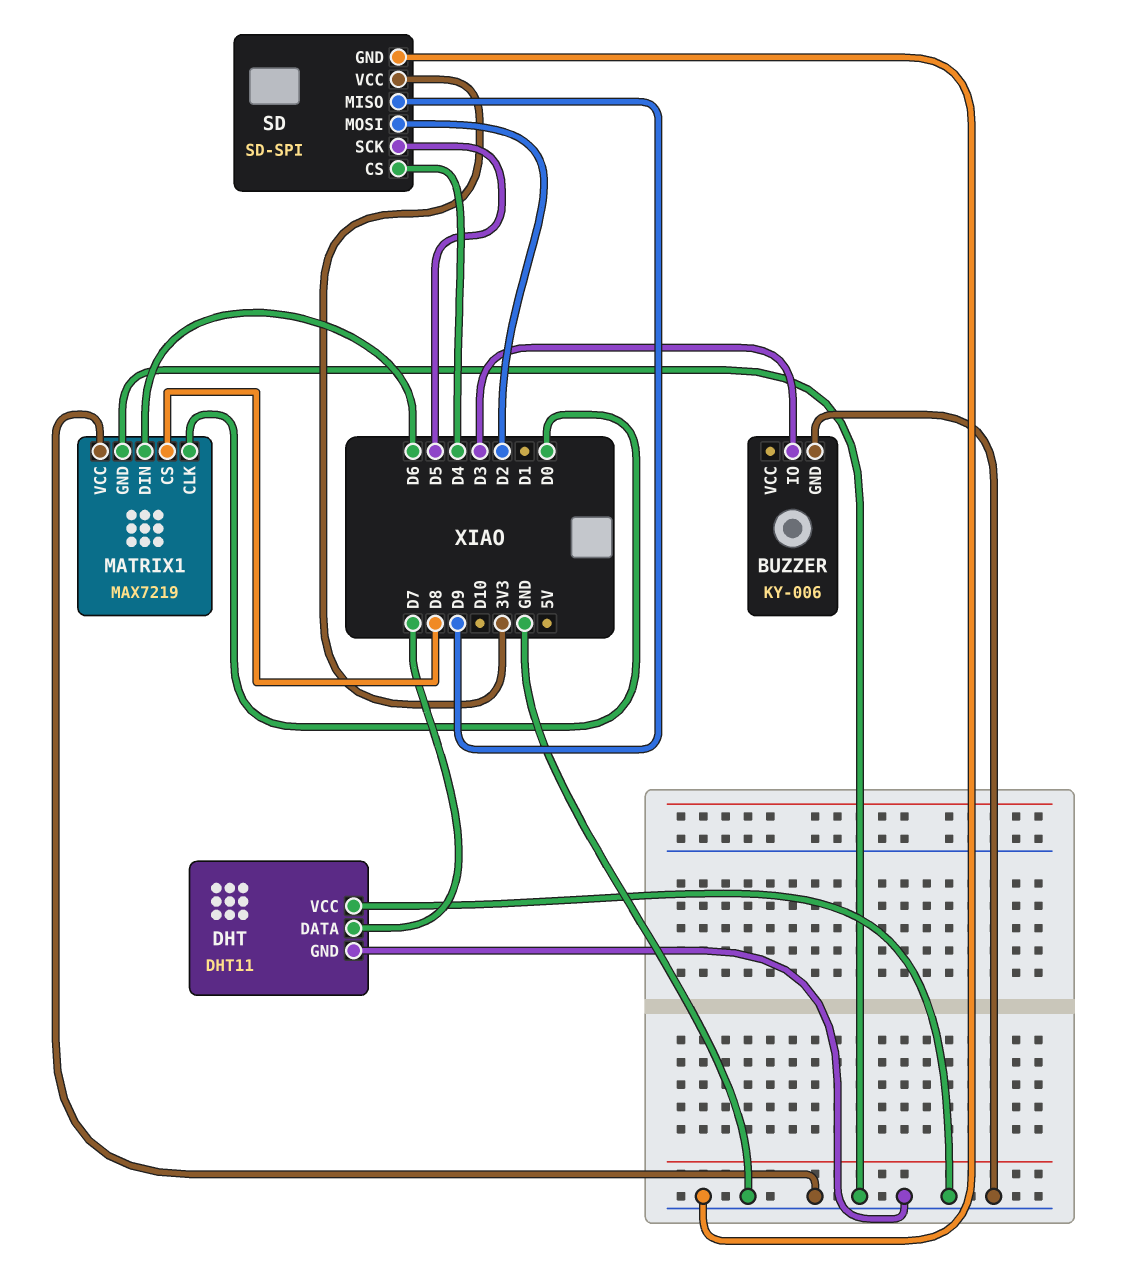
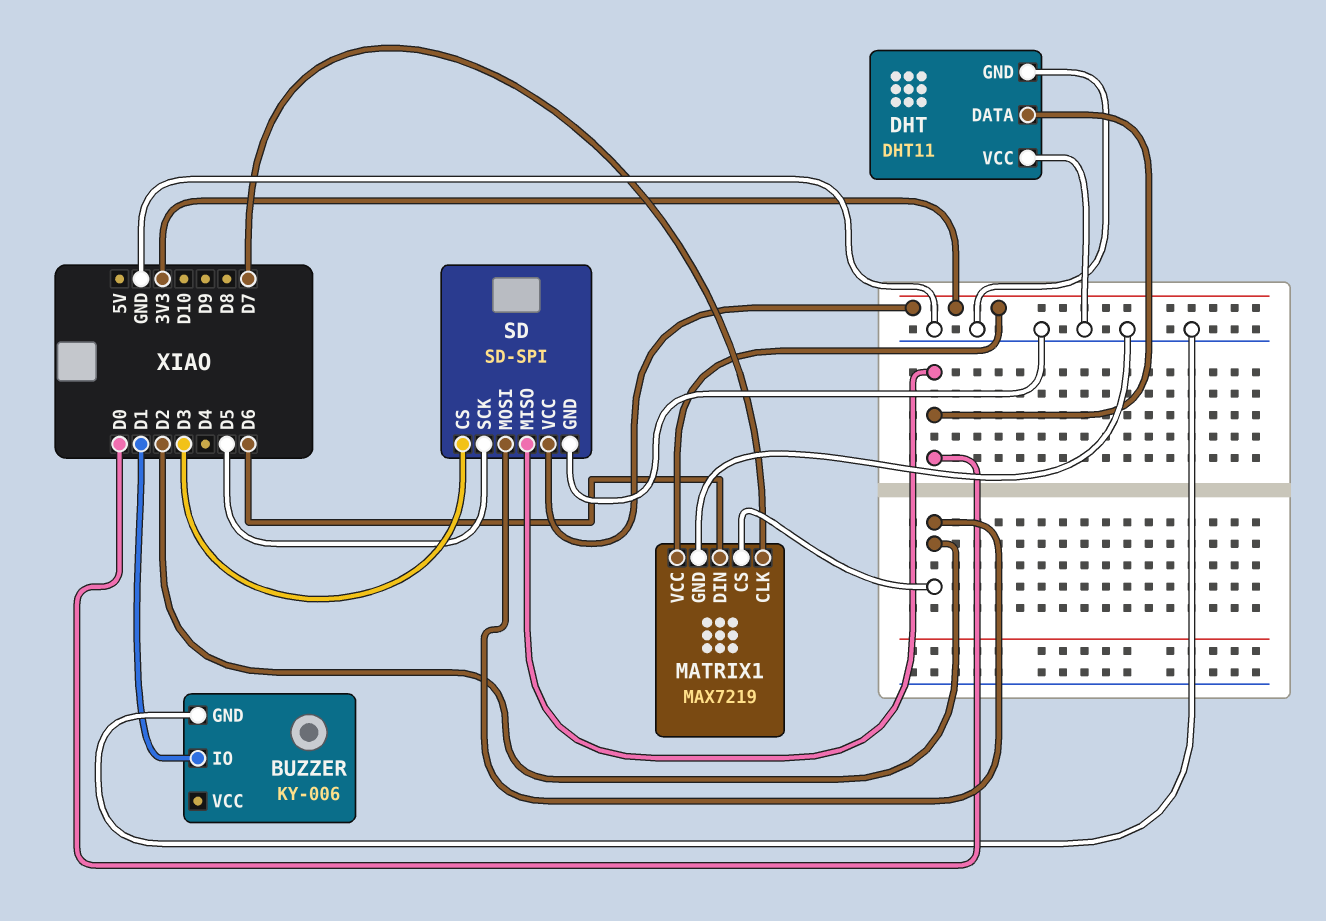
BUZZER pin IO: D3 -> D1
DHT pin DATA: D7 -> D0
MATRIX1 pin CLK: D0 -> D7
MATRIX1 pin CS: D8 -> D2
MATRIX1 pin VCC: GND -> 3V3
SD pin CS: D4 -> D3
SD pin MISO: D9 -> D0

